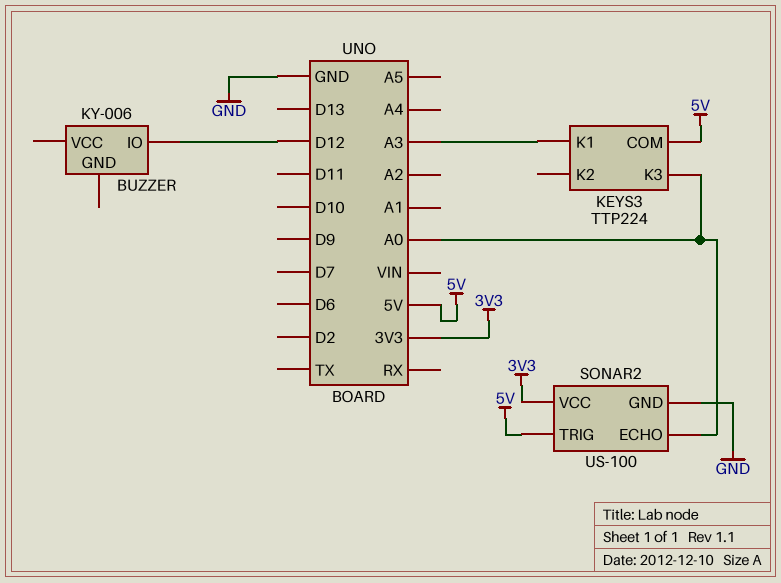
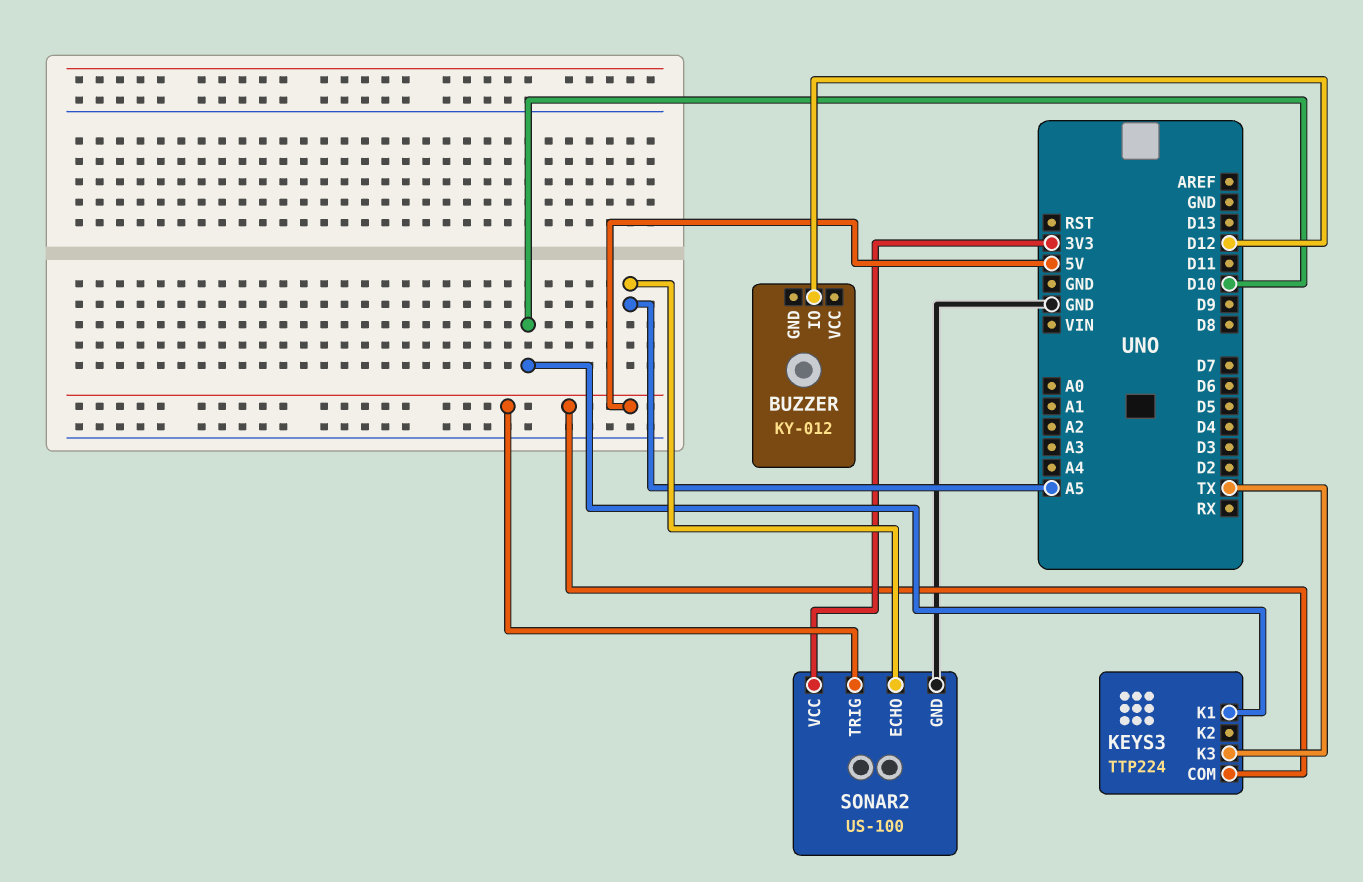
BUZZER: KY-006 -> KY-012
KEYS3 pin K1: A3 -> D10
KEYS3 pin K3: A0 -> TX
SONAR2 pin ECHO: A0 -> A5

